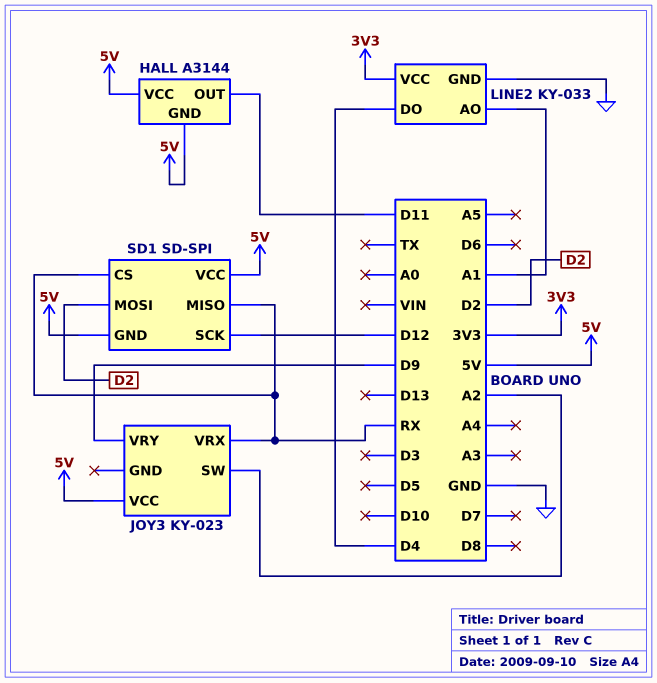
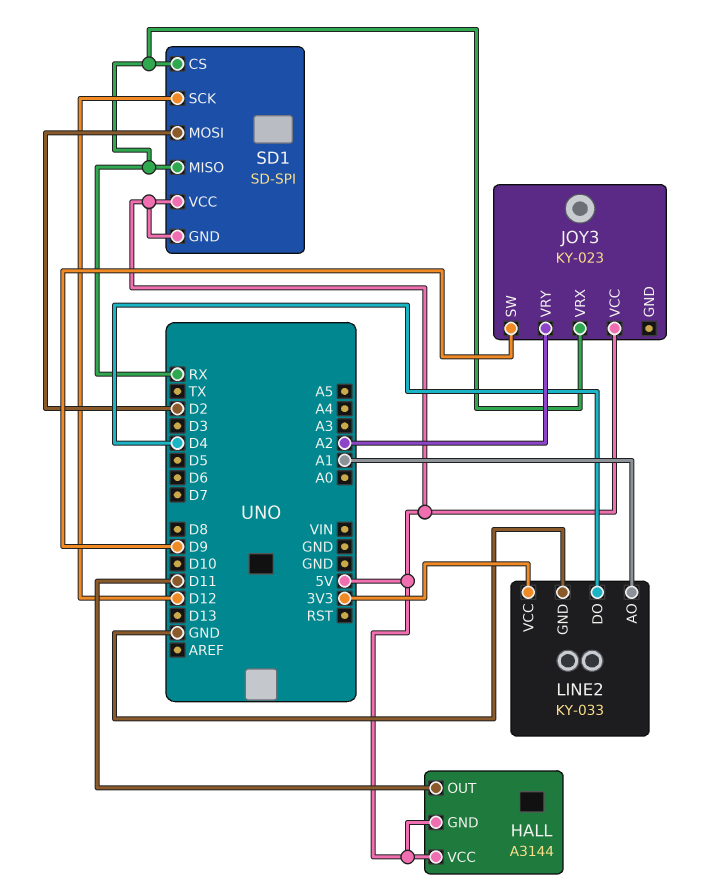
JOY3 pin SW: A2 -> D9
JOY3 pin VRY: D9 -> A2

